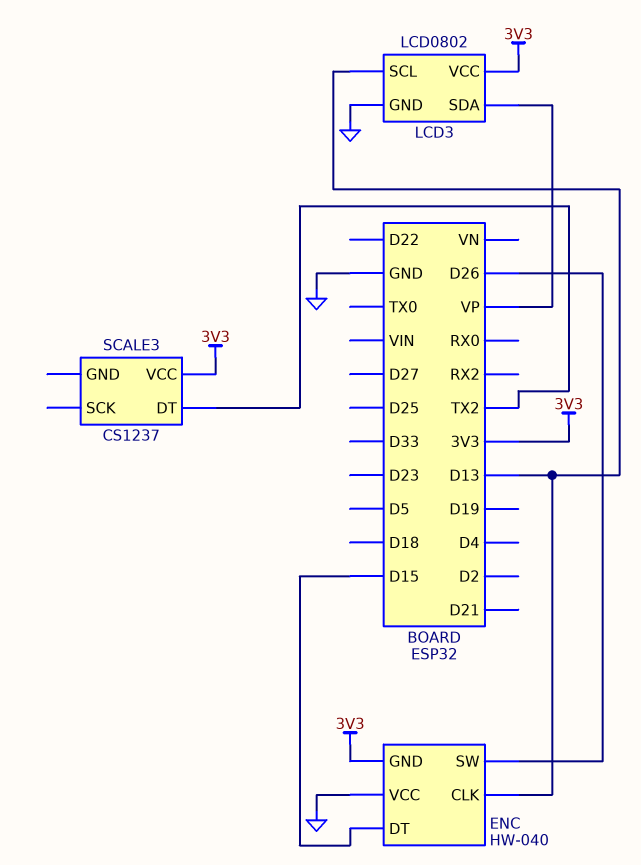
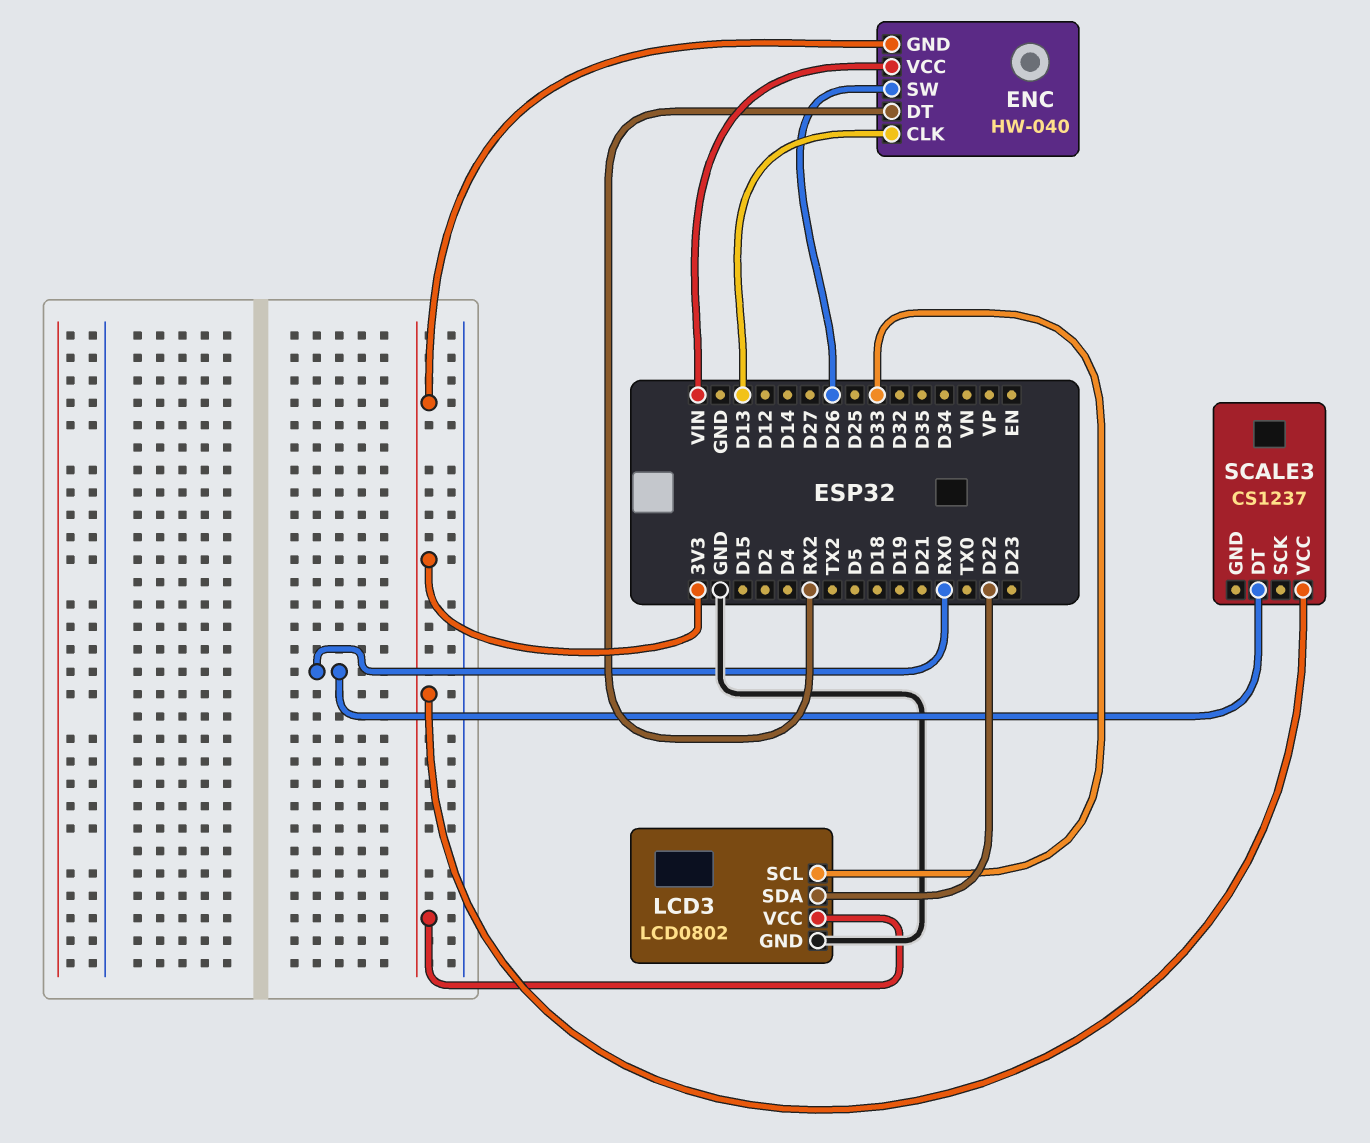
ENC pin DT: D15 -> RX2
ENC pin VCC: GND -> VIN
LCD3 pin SCL: D13 -> D33
LCD3 pin SDA: VP -> D22
SCALE3 pin DT: TX2 -> RX0

